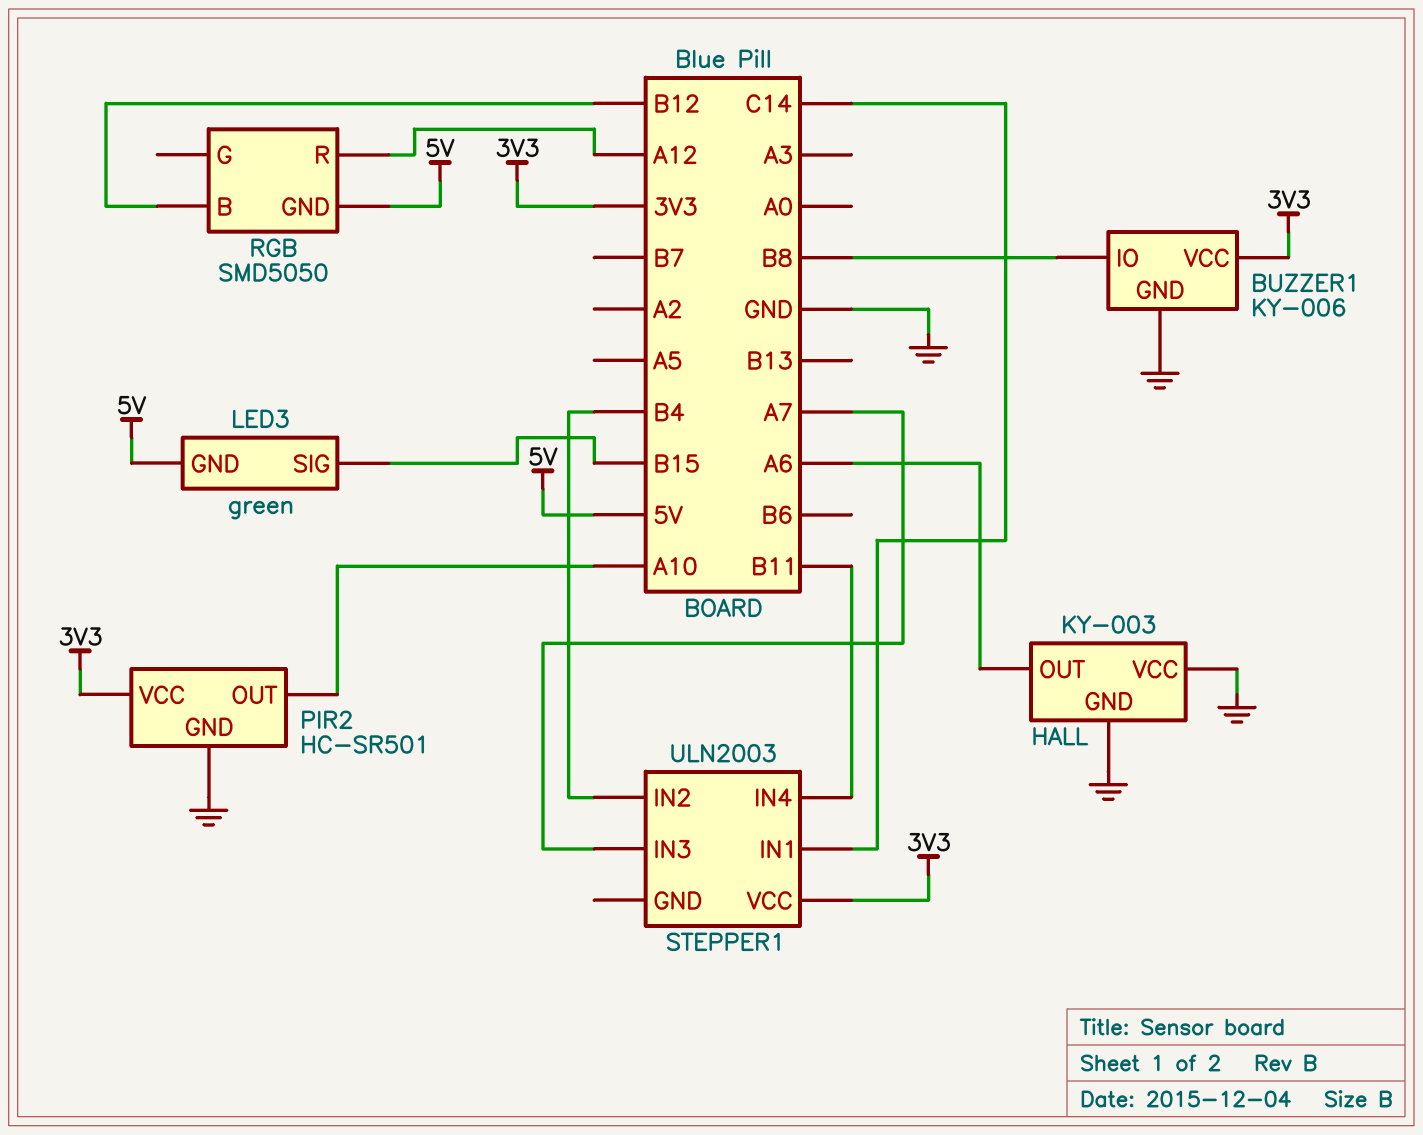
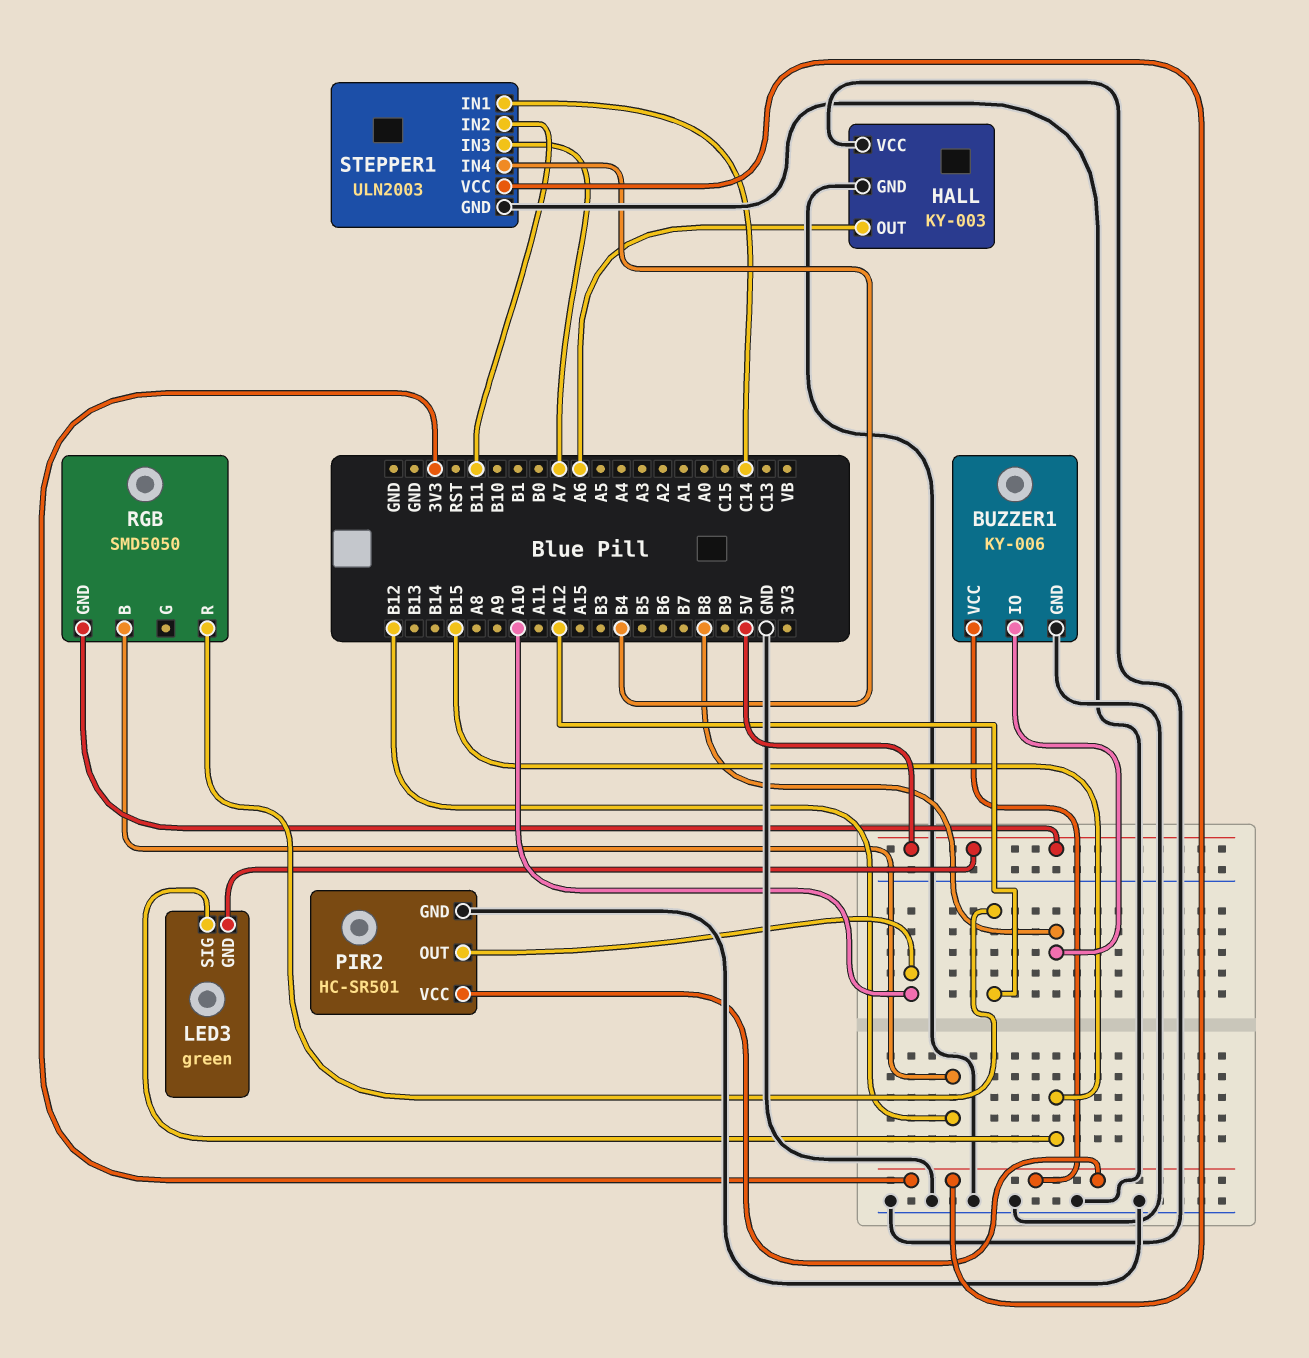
STEPPER1 pin GND: none -> GND
STEPPER1 pin IN2: B4 -> B11
STEPPER1 pin IN4: B11 -> B4

